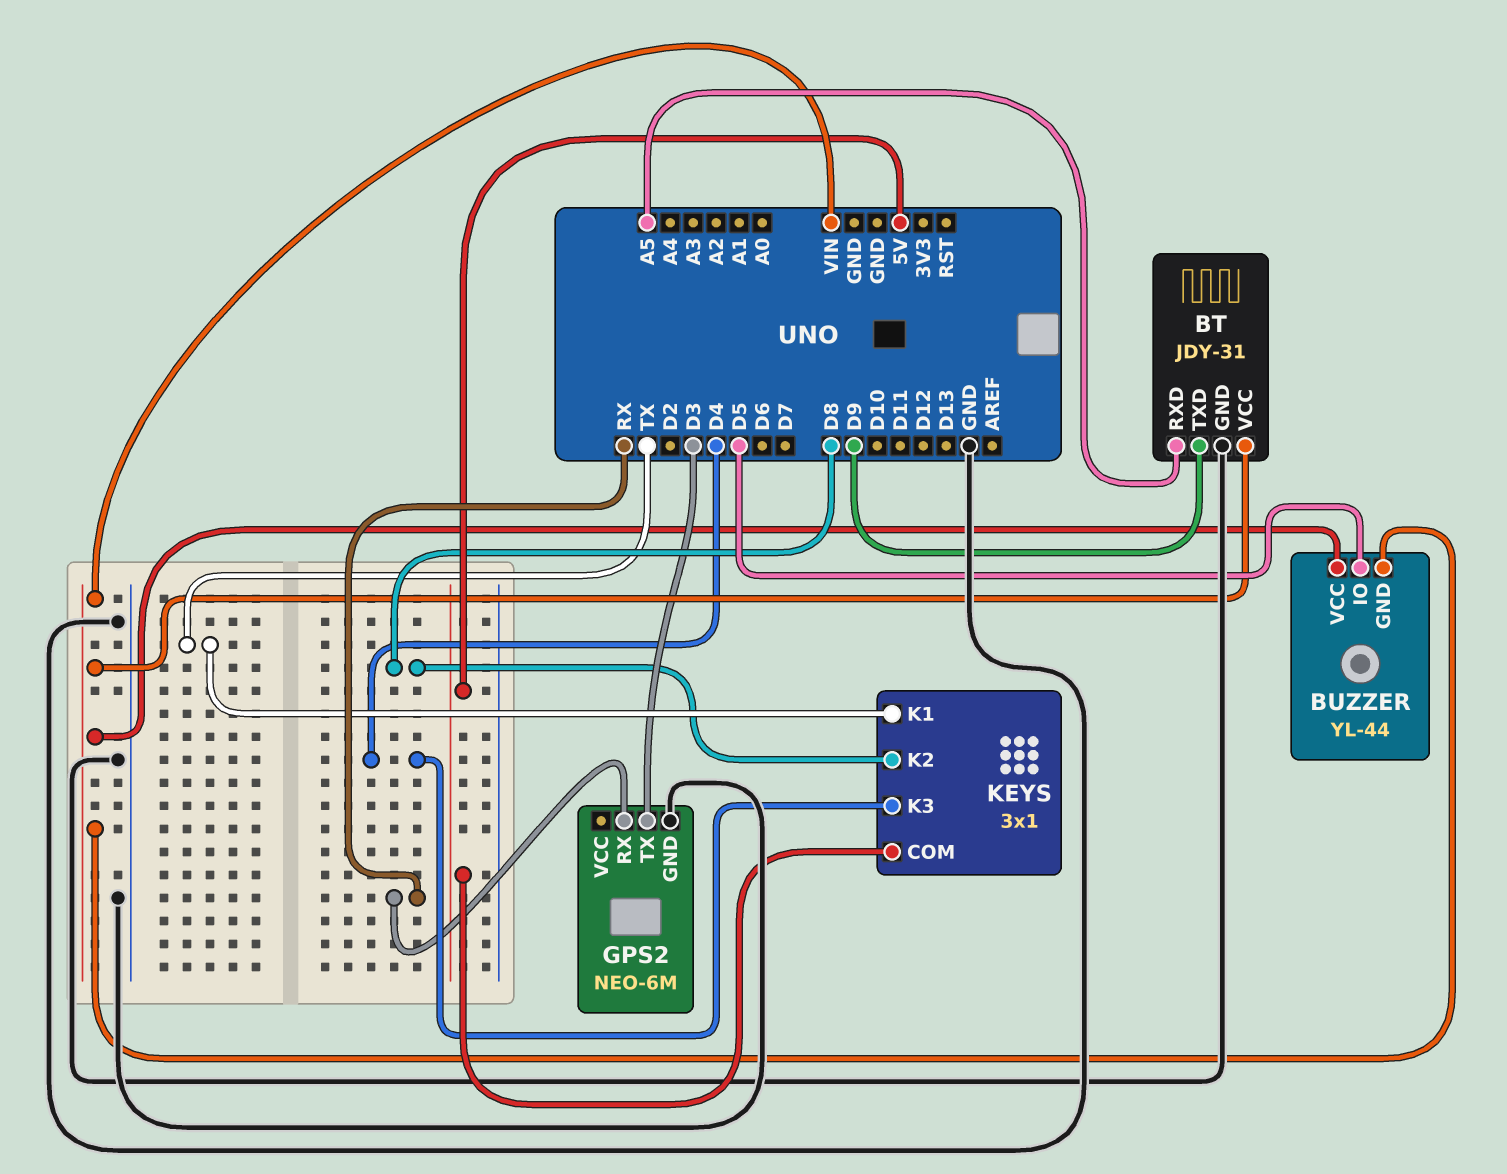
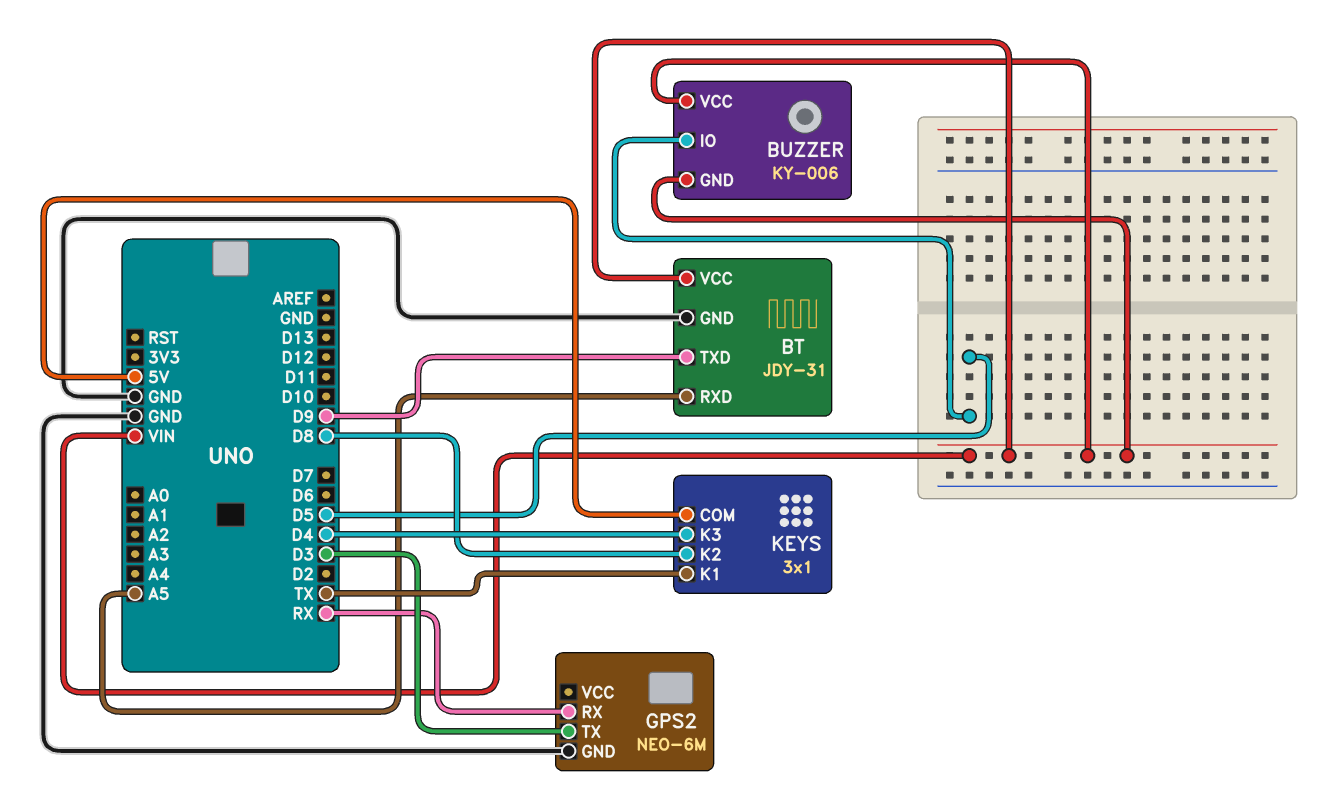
BUZZER: YL-44 -> KY-006

